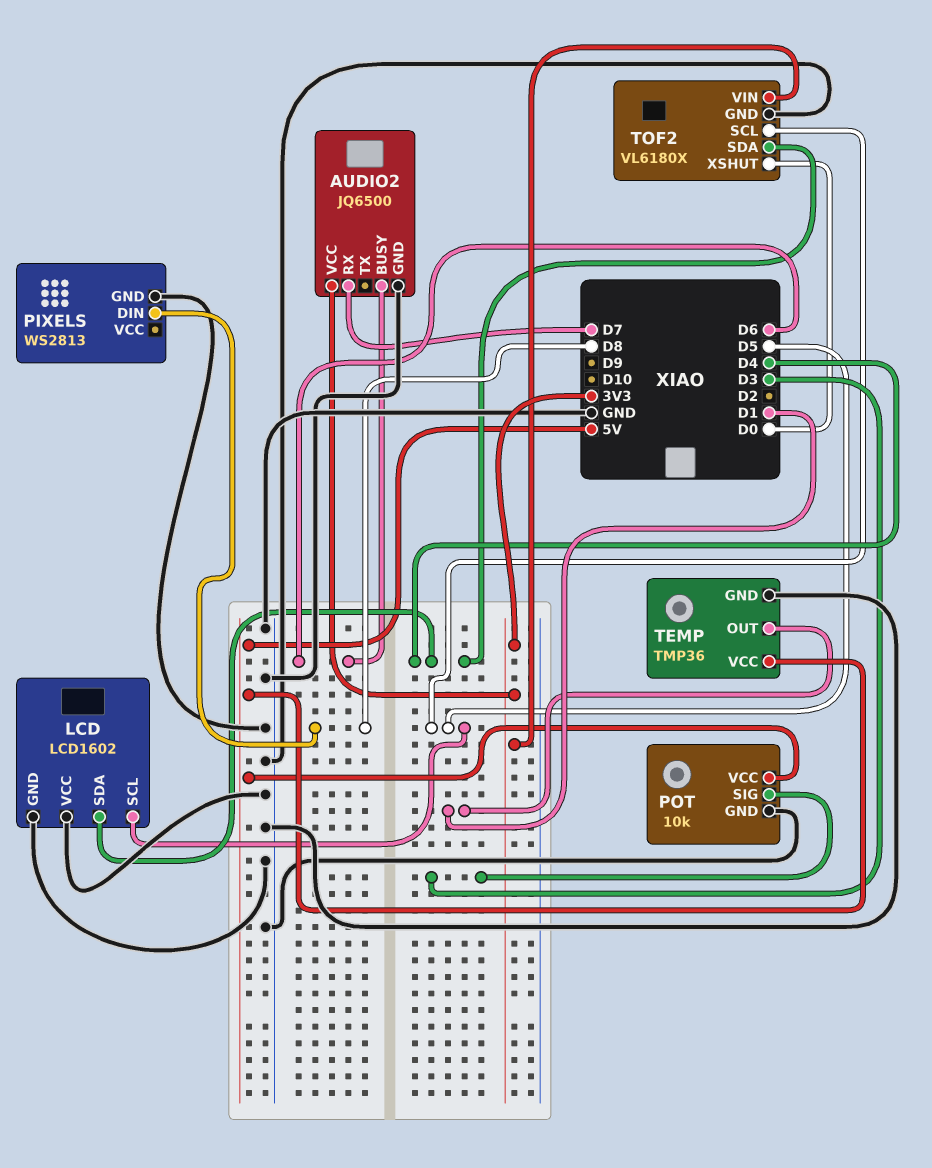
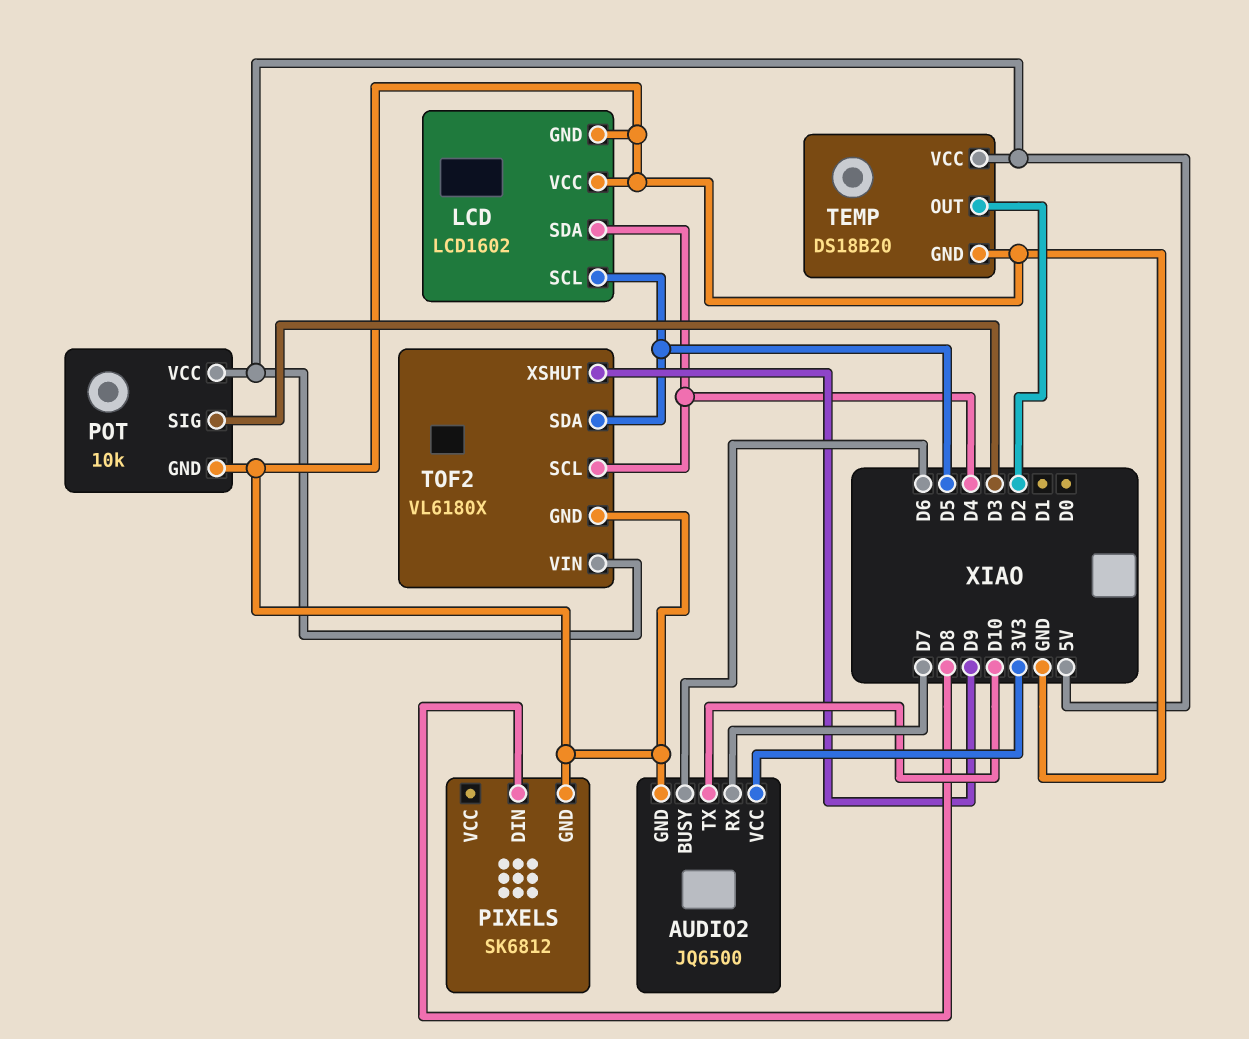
AUDIO2 pin TX: none -> D10
PIXELS: WS2813 -> SK6812
TEMP: TMP36 -> DS18B20
TEMP pin OUT: D1 -> D2
TOF2 pin SCL: D5 -> D4
TOF2 pin SDA: D4 -> D5
TOF2 pin VIN: 3V3 -> 5V
TOF2 pin XSHUT: D0 -> D9

